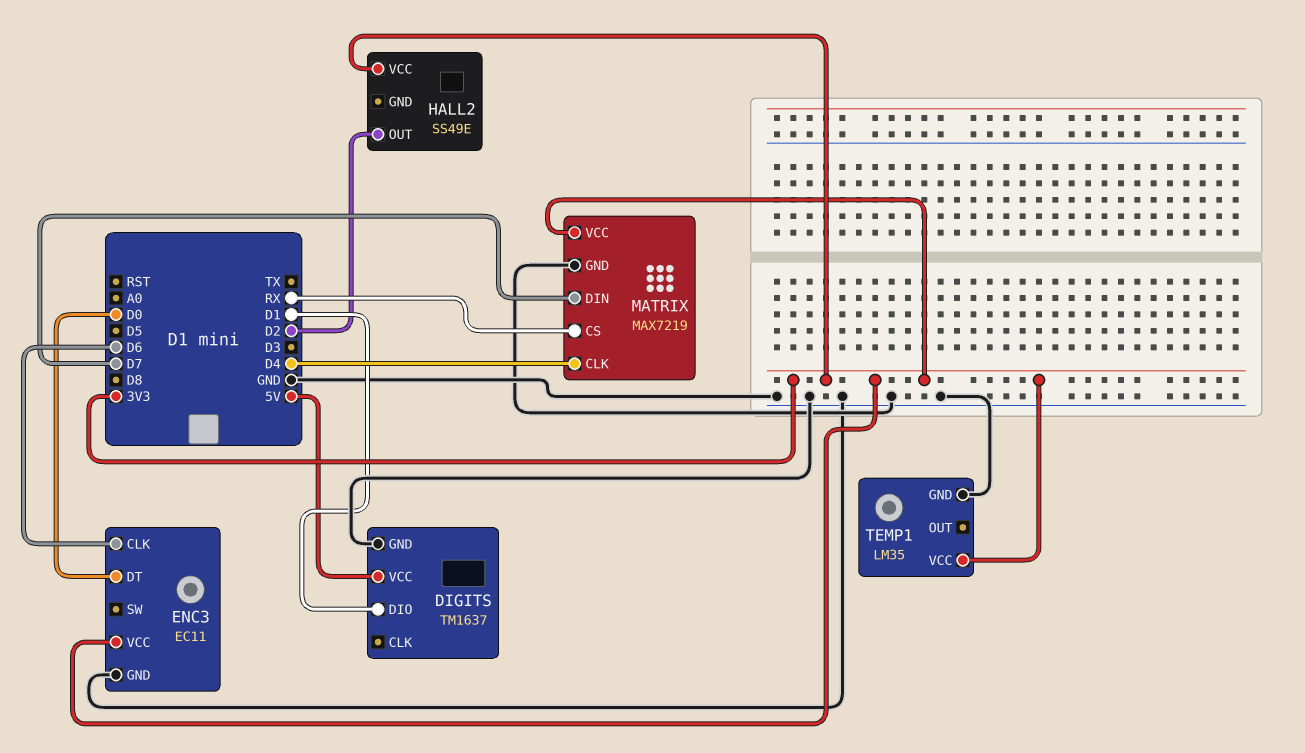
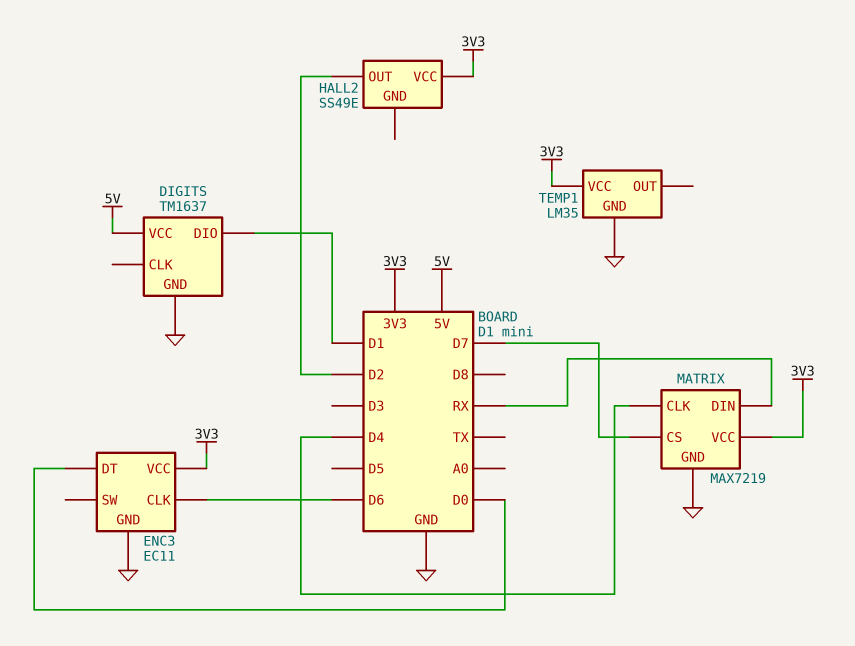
MATRIX pin CS: RX -> D7
MATRIX pin DIN: D7 -> RX

